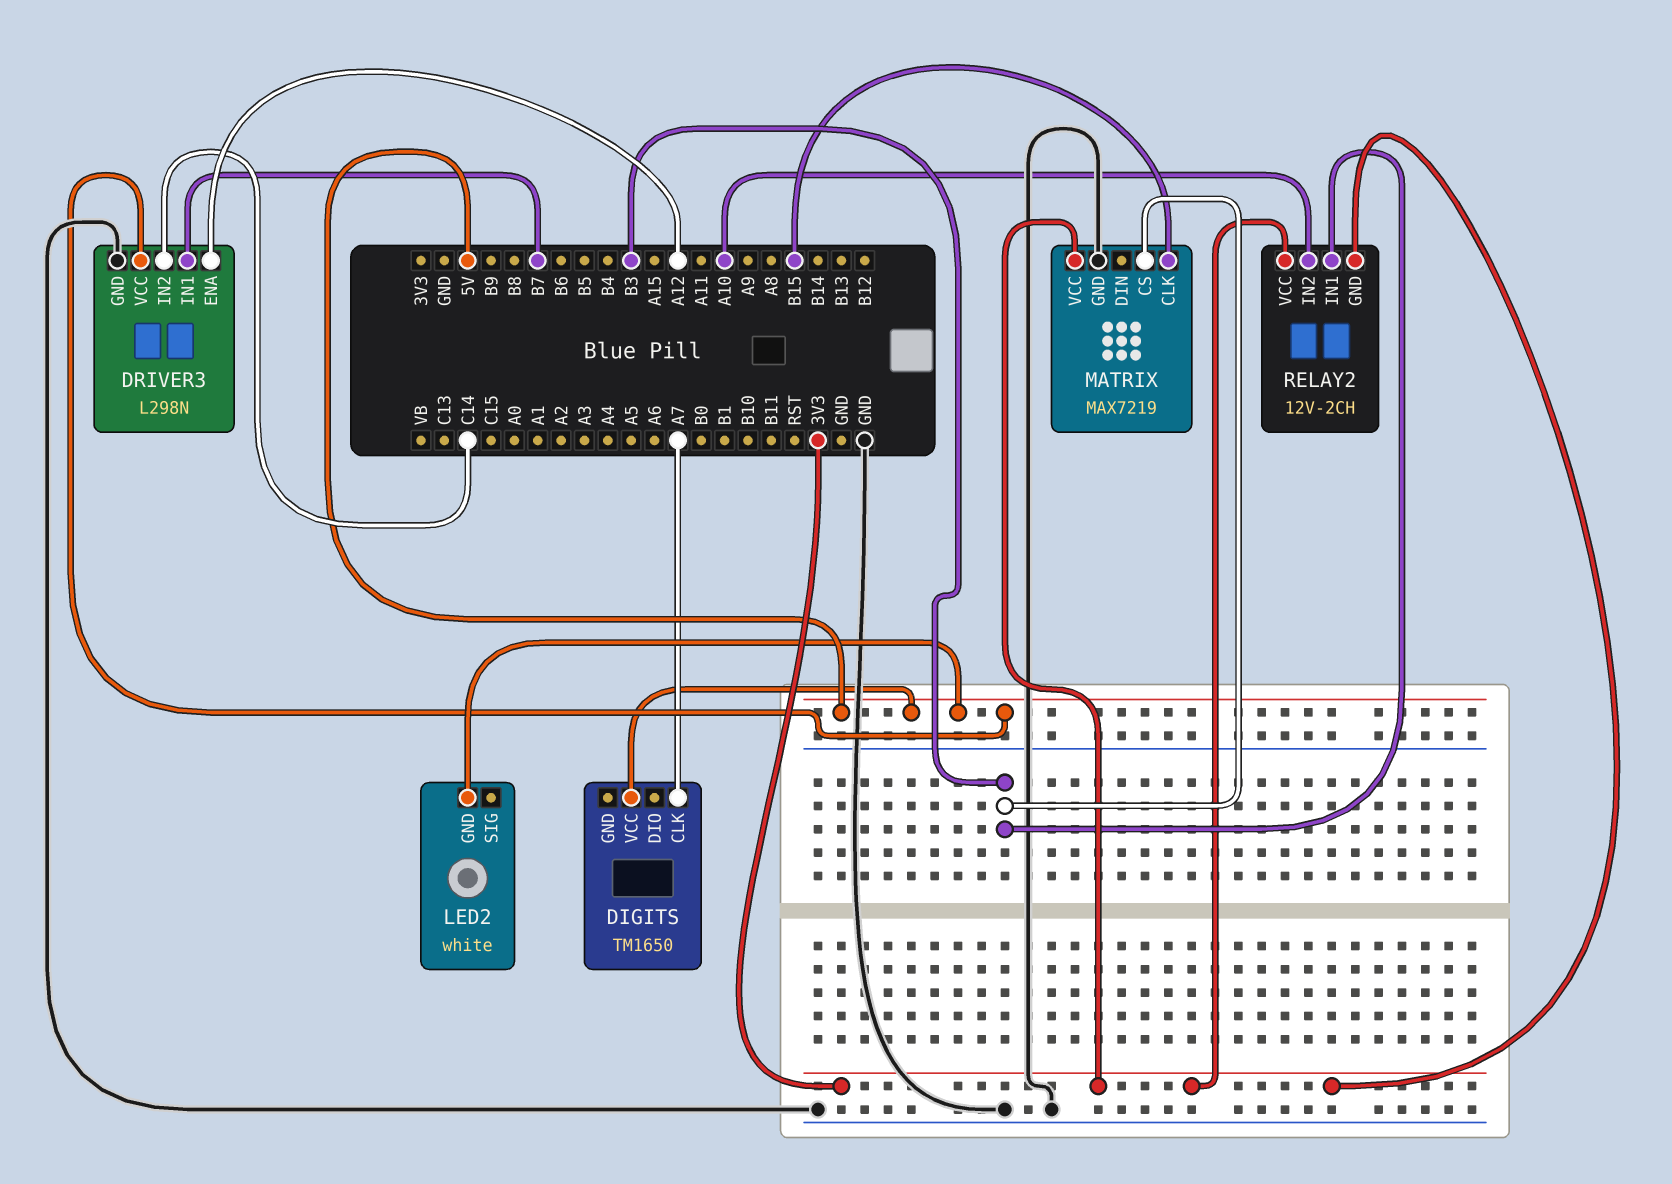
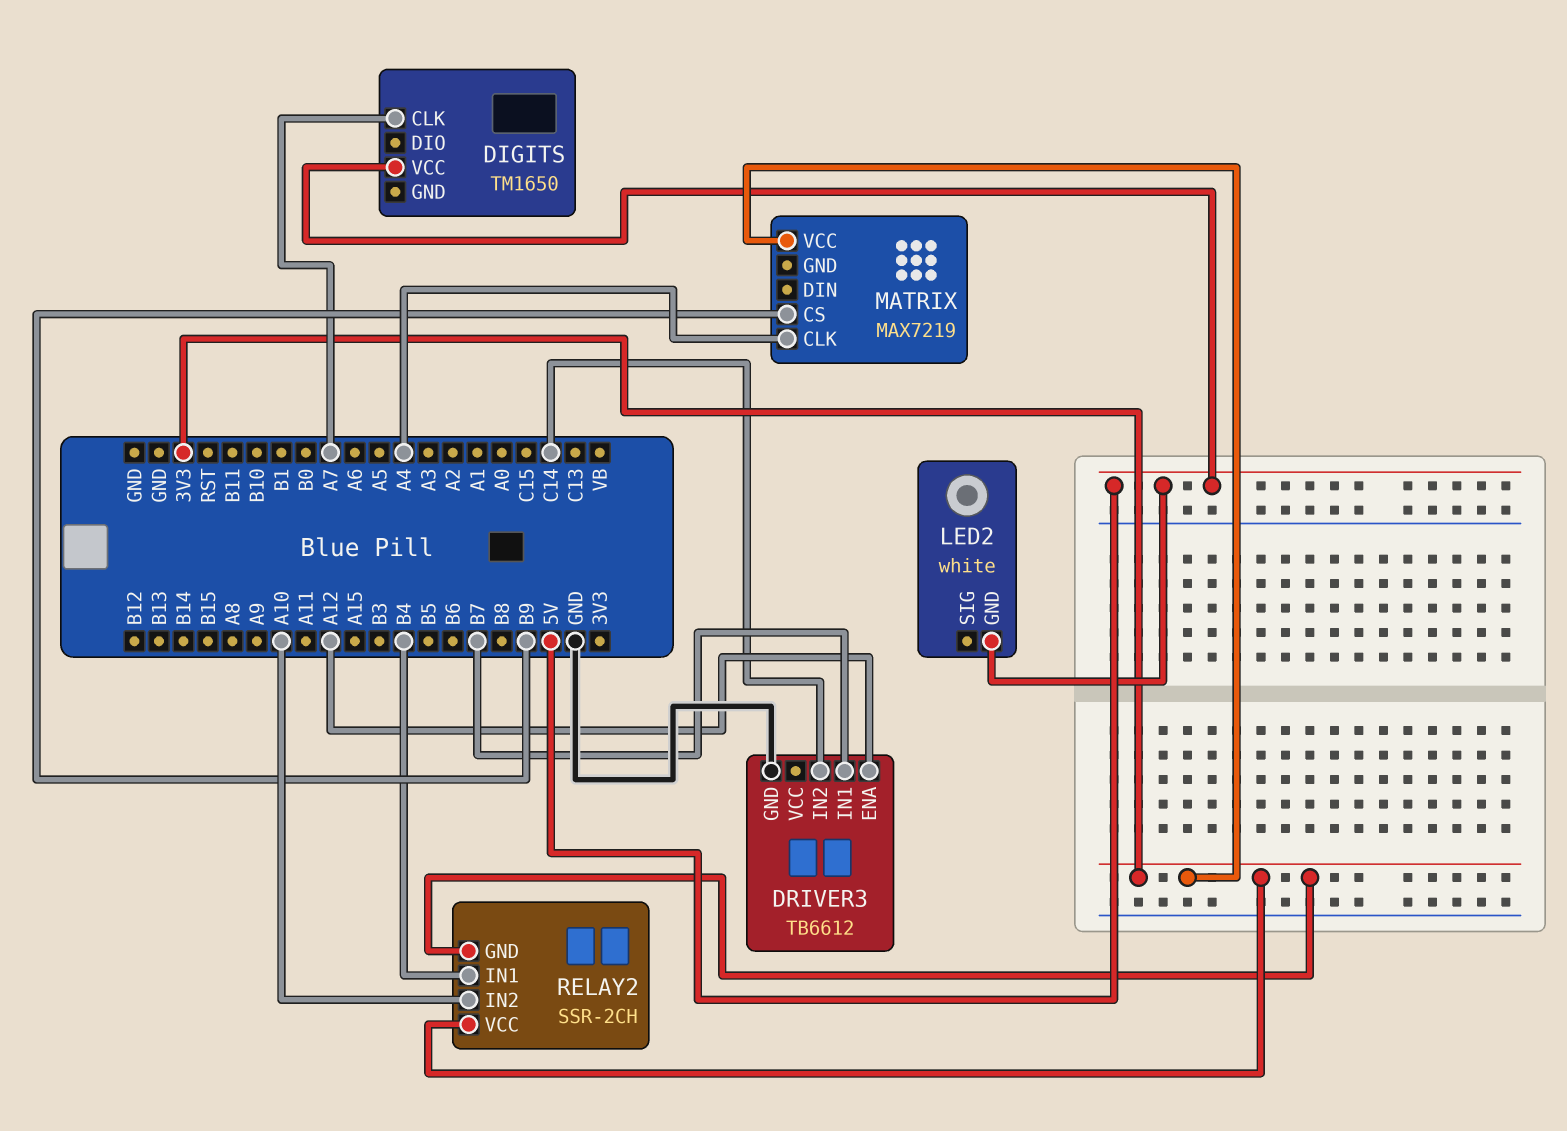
DRIVER3: L298N -> TB6612
DRIVER3 pin VCC: 5V -> none
MATRIX pin CLK: B15 -> A4
MATRIX pin CS: B3 -> B9
MATRIX pin GND: GND -> none
RELAY2: 12V-2CH -> SSR-2CH
RELAY2 pin IN1: B3 -> B4

